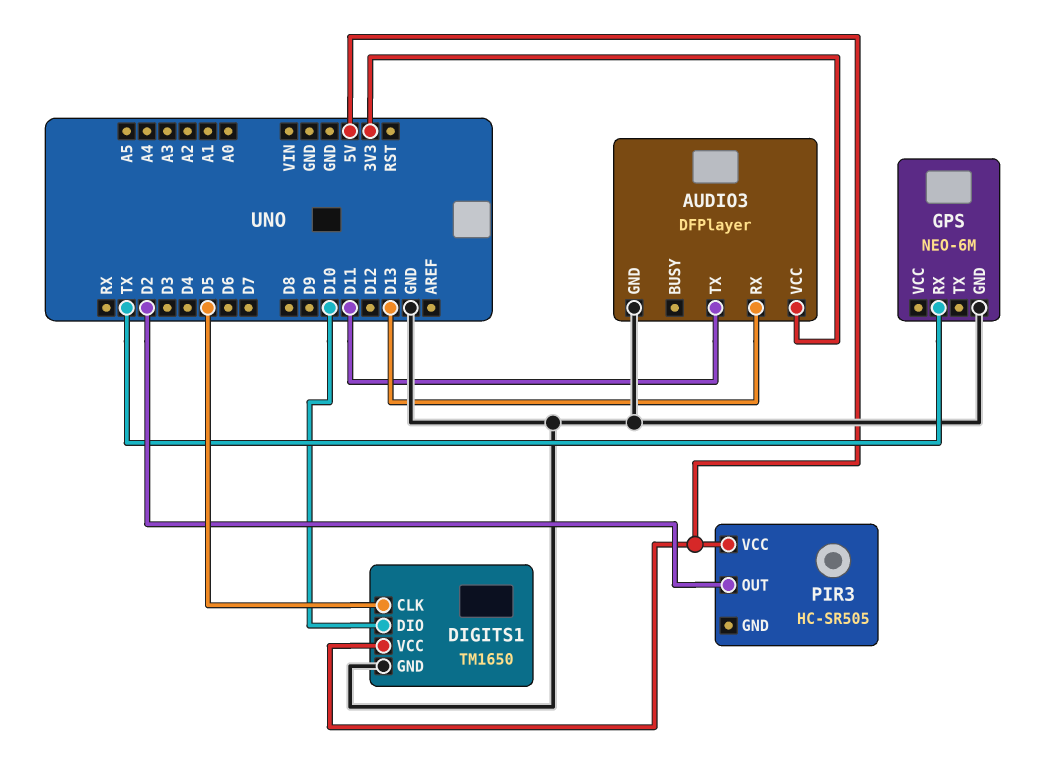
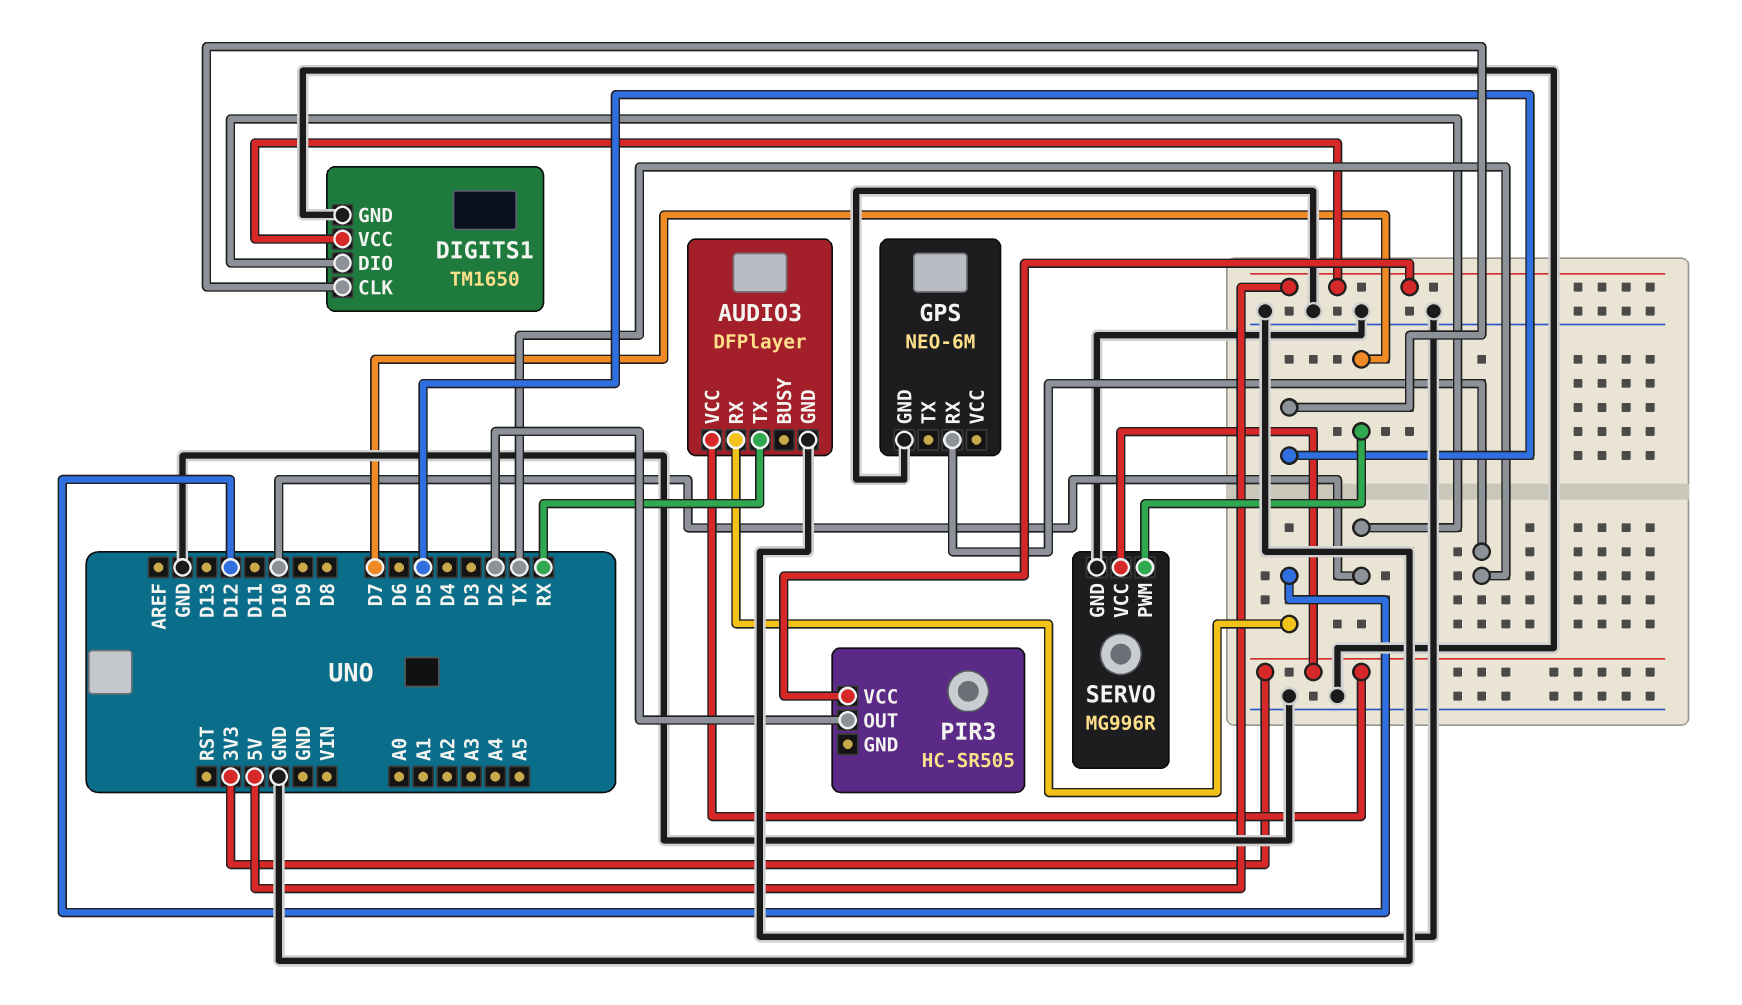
AUDIO3 pin RX: D13 -> D12
AUDIO3 pin TX: D11 -> RX
SERVO: none -> MG996R
SERVO pin GND: none -> GND
SERVO pin PWM: none -> D7
SERVO pin VCC: none -> 3V3

